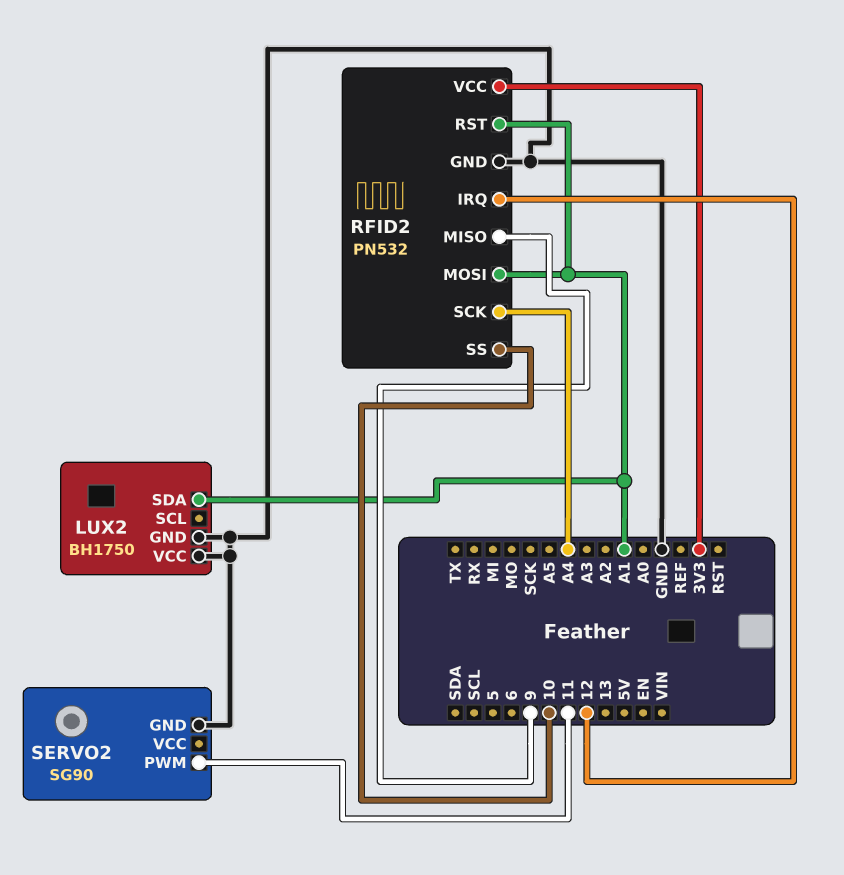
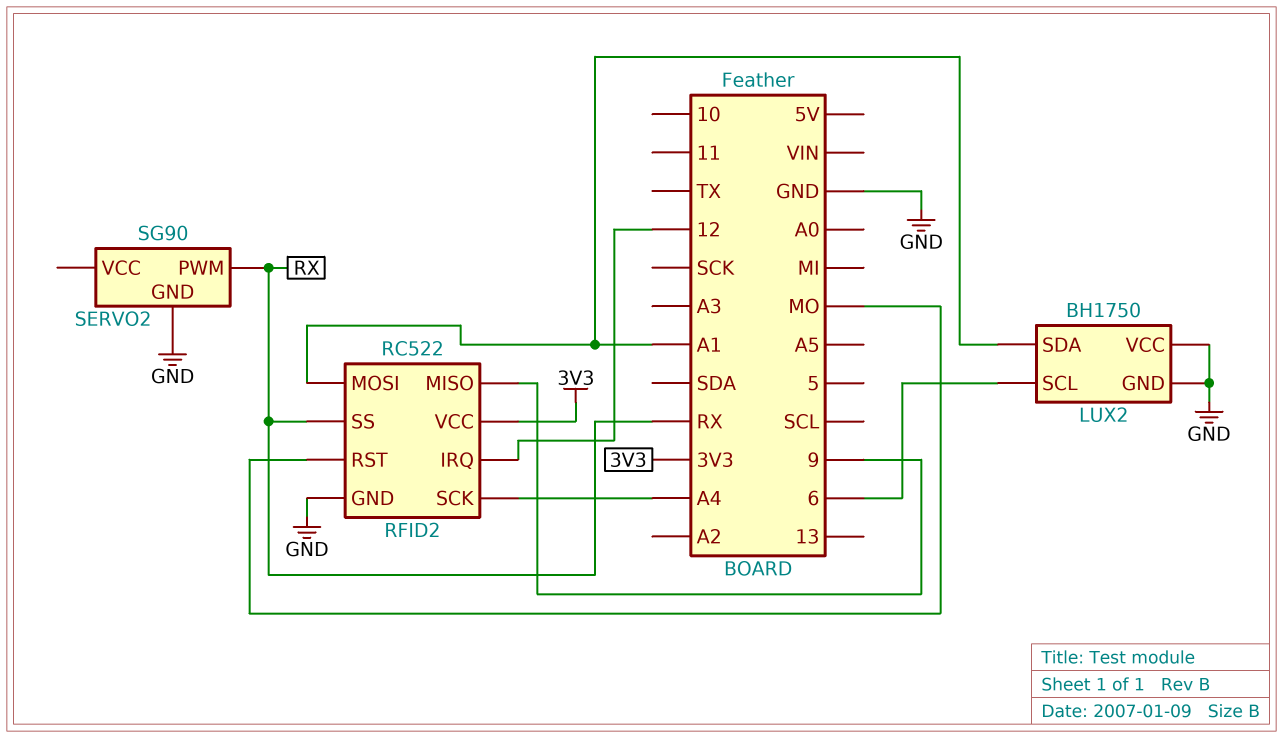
LUX2 pin SCL: none -> 6
RFID2: PN532 -> RC522
RFID2 pin RST: A1 -> MO
RFID2 pin SS: 10 -> RX
SERVO2 pin PWM: 11 -> RX

